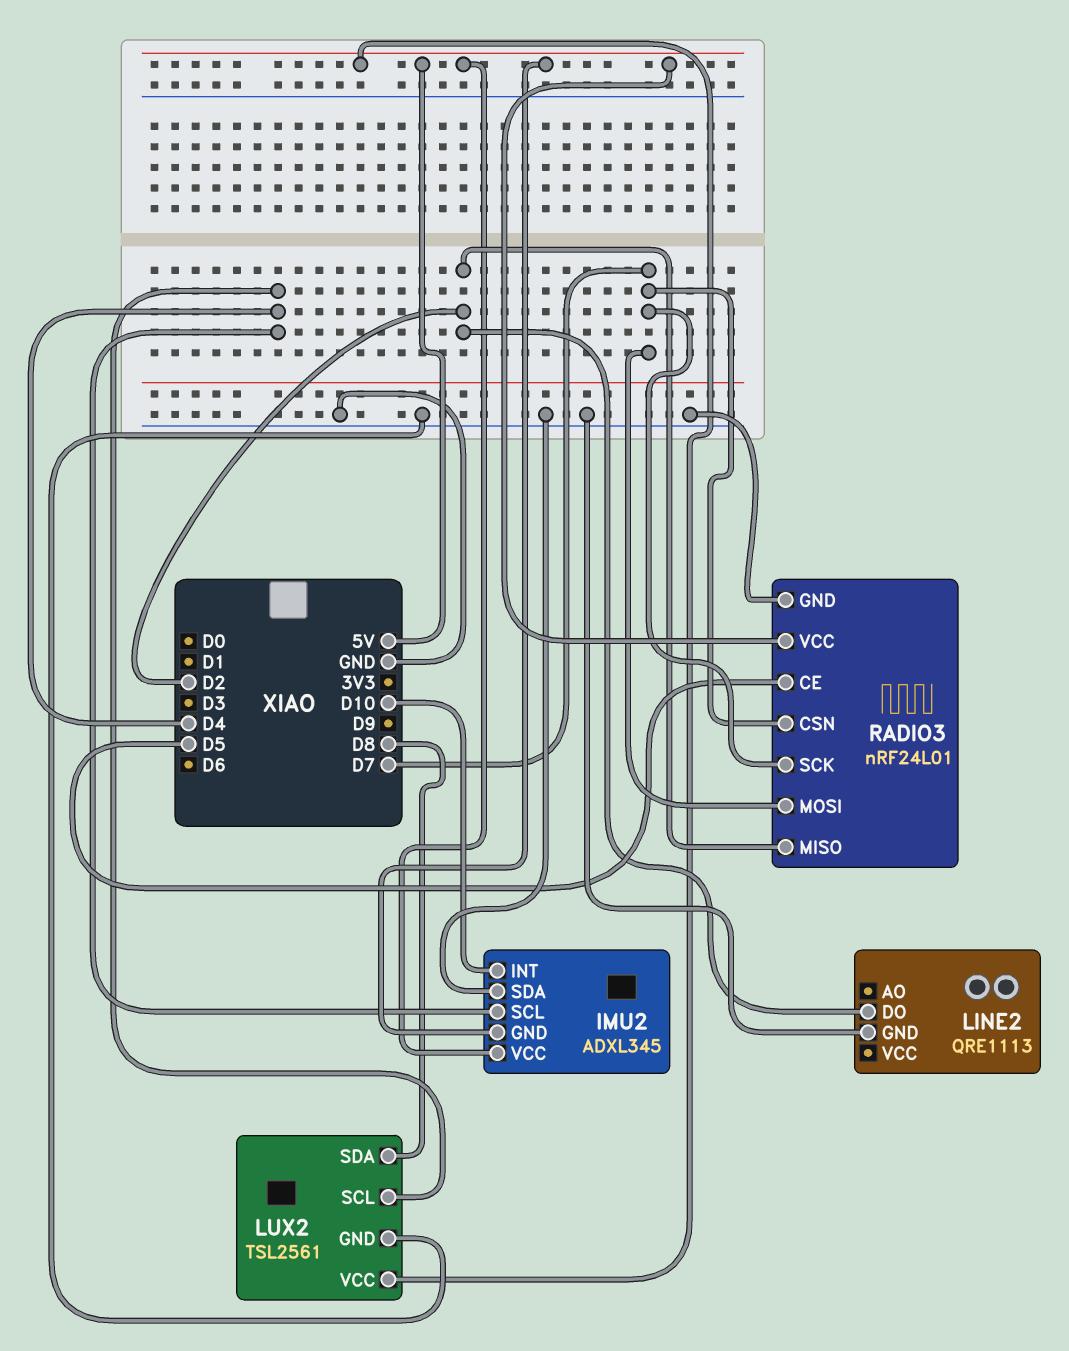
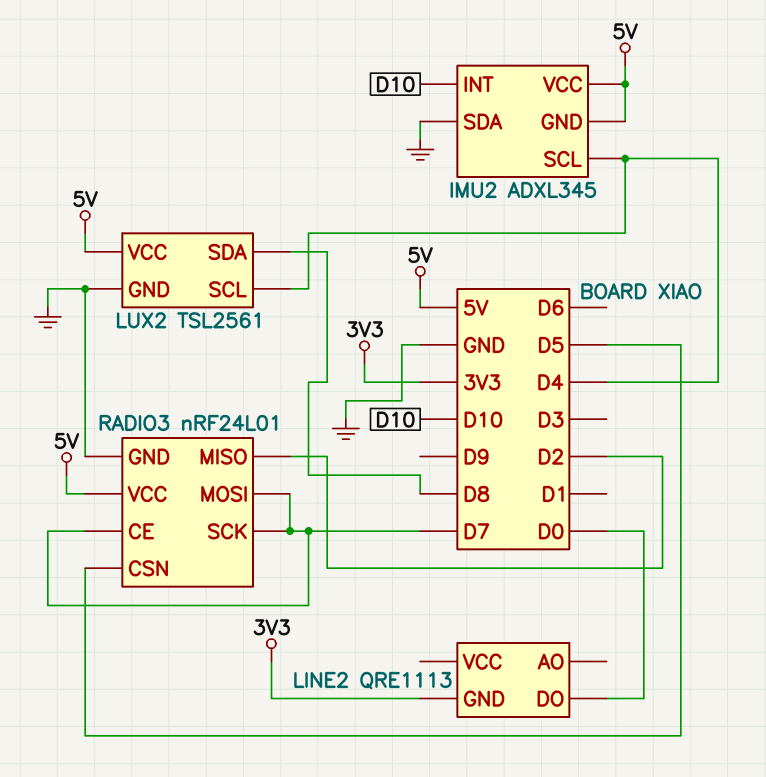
LINE2 pin DO: D2 -> D0
LINE2 pin GND: GND -> 3V3
RADIO3 pin CE: D5 -> D7
RADIO3 pin CSN: D7 -> D5

